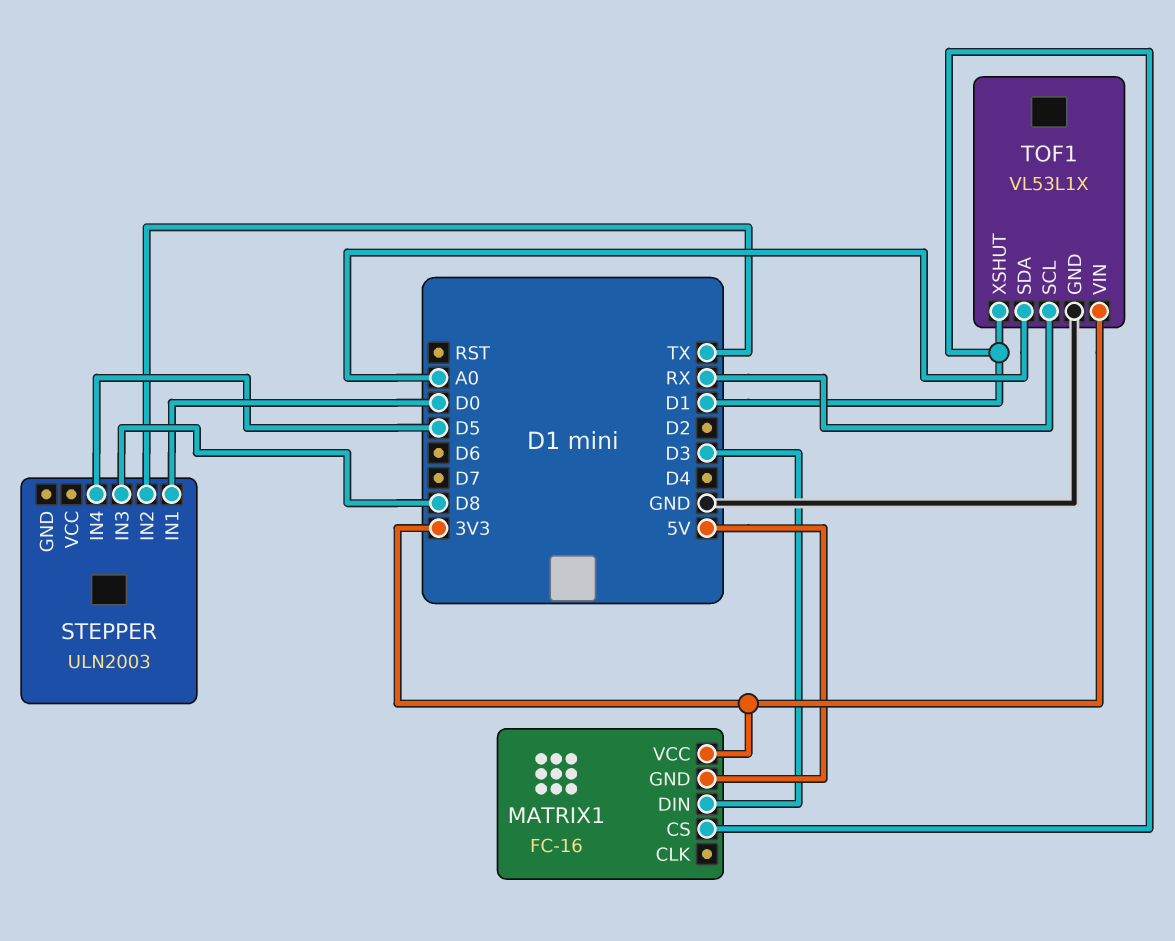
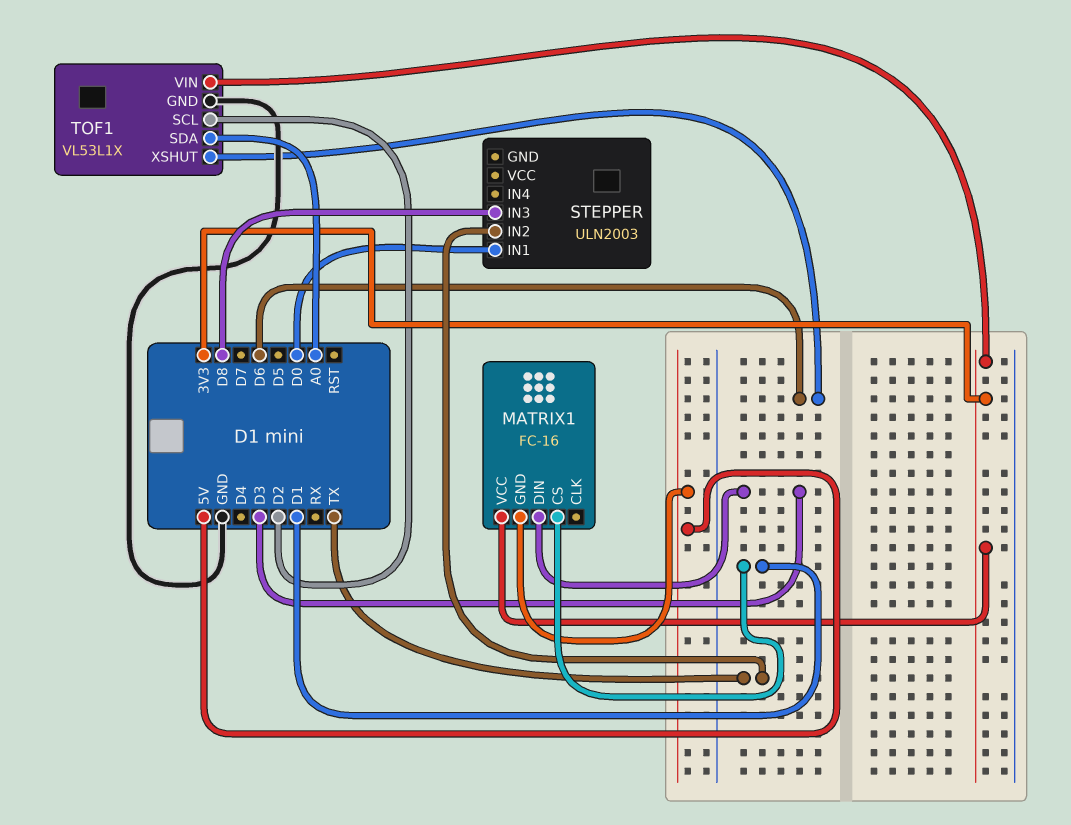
STEPPER pin IN4: D5 -> none
TOF1 pin SCL: RX -> D2
TOF1 pin XSHUT: D1 -> D6

